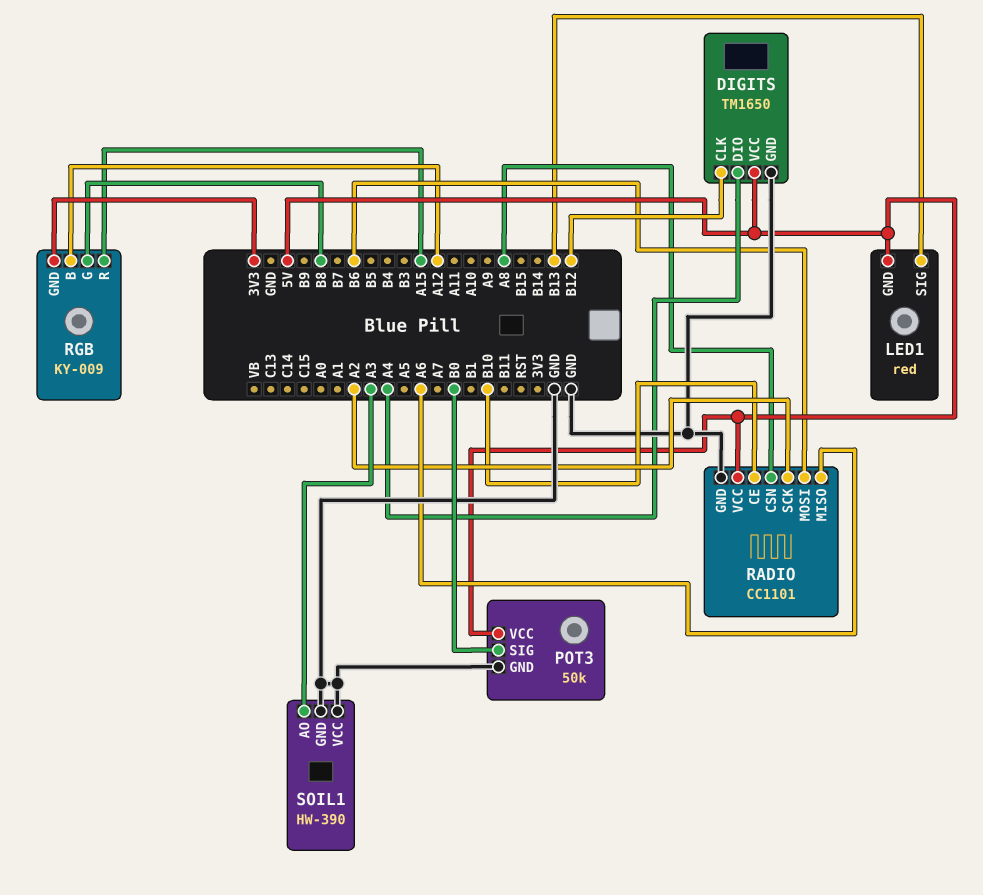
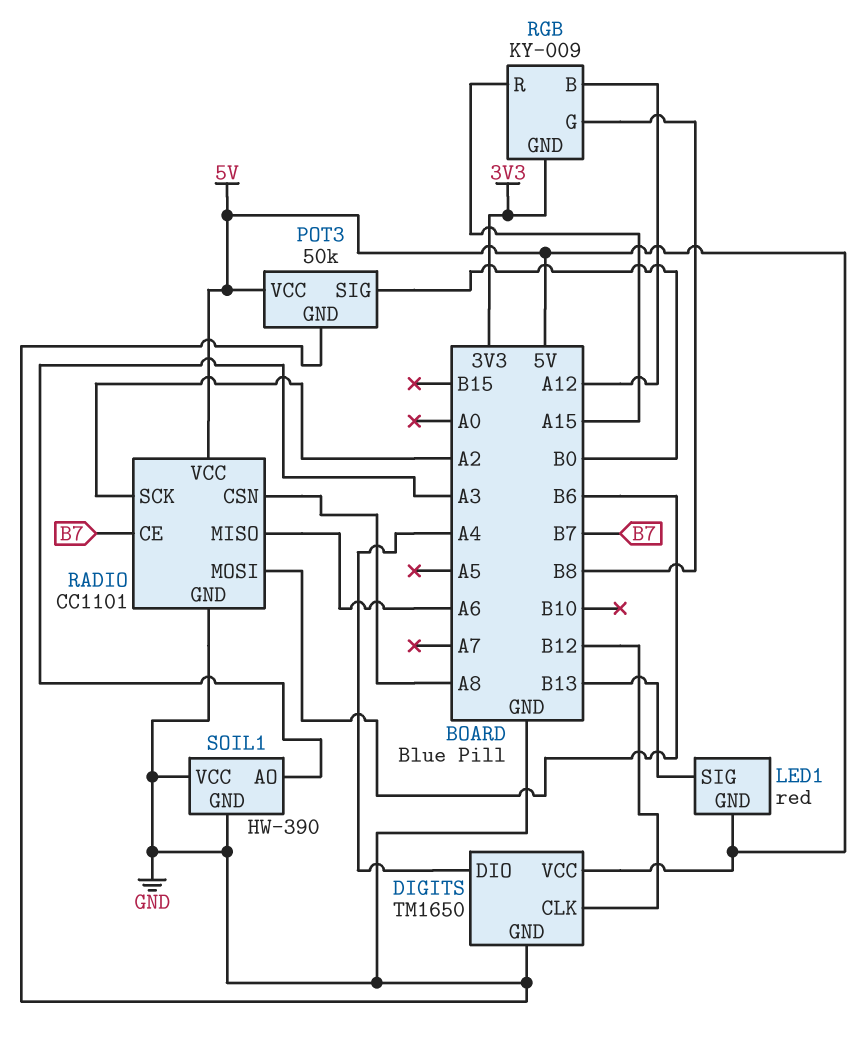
RADIO pin CE: B10 -> B7

